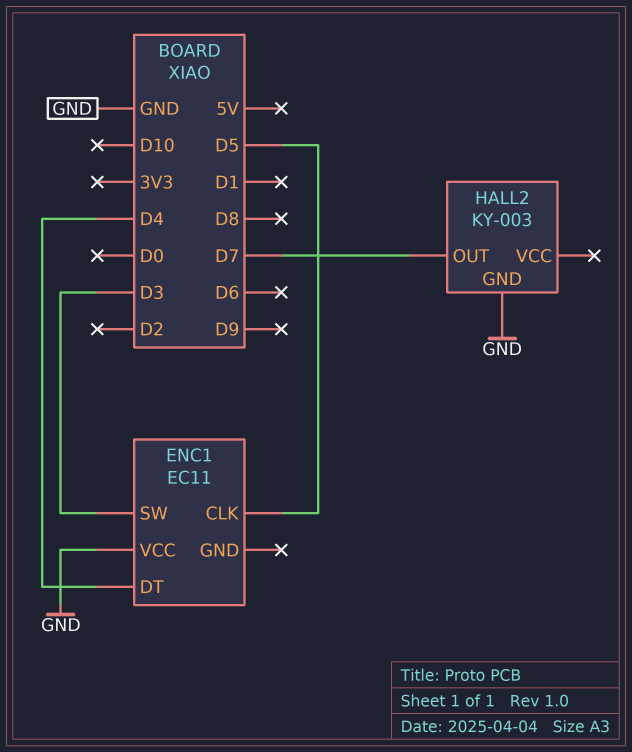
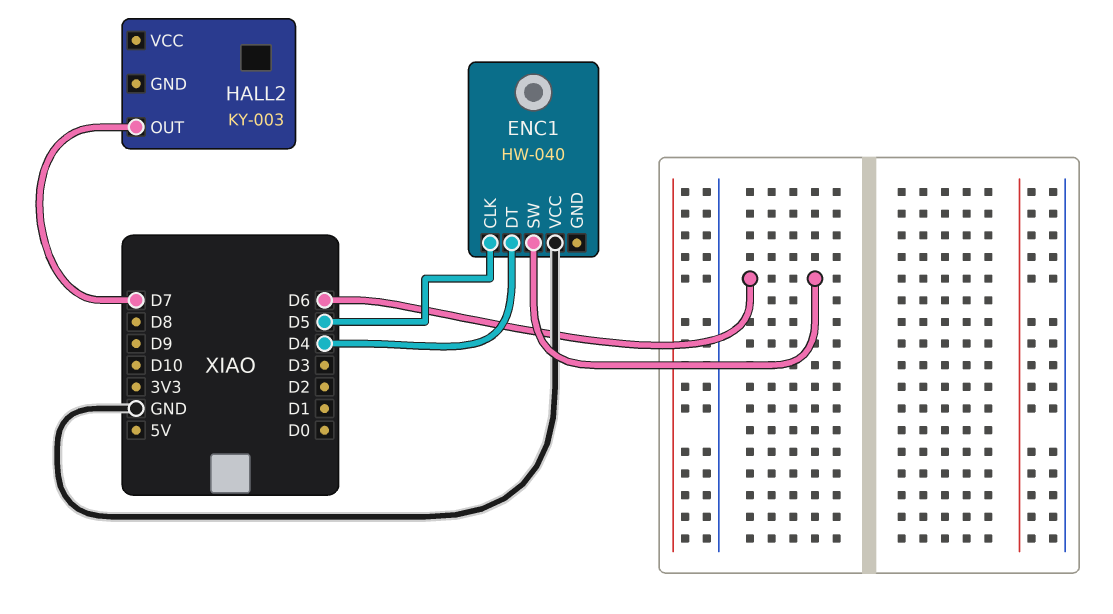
ENC1: EC11 -> HW-040
ENC1 pin SW: D3 -> D6
HALL2 pin GND: GND -> none

